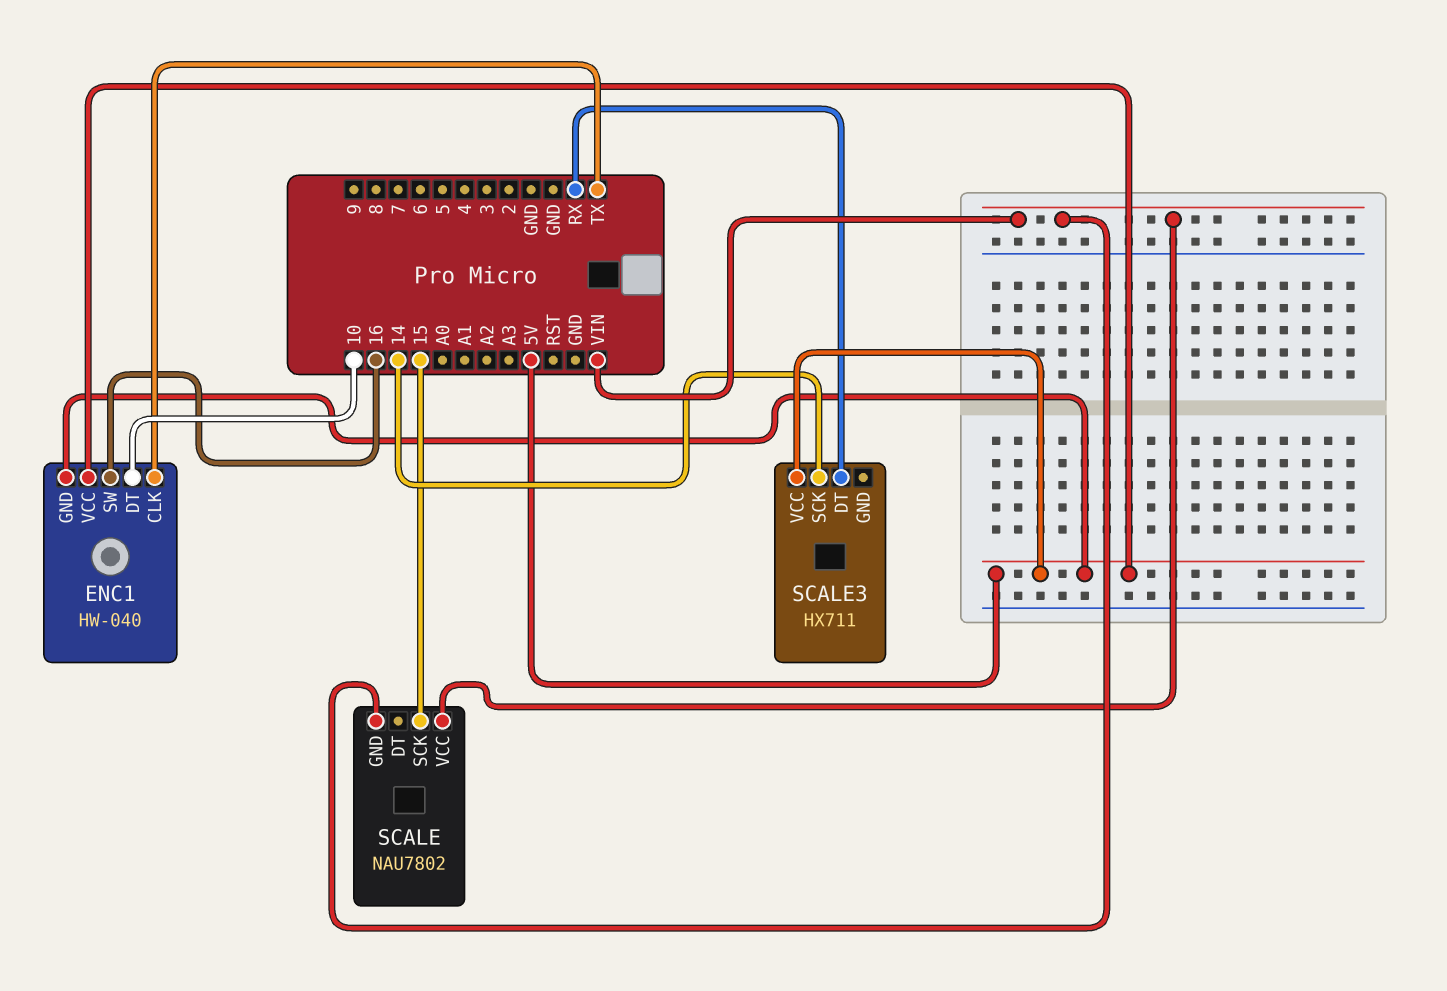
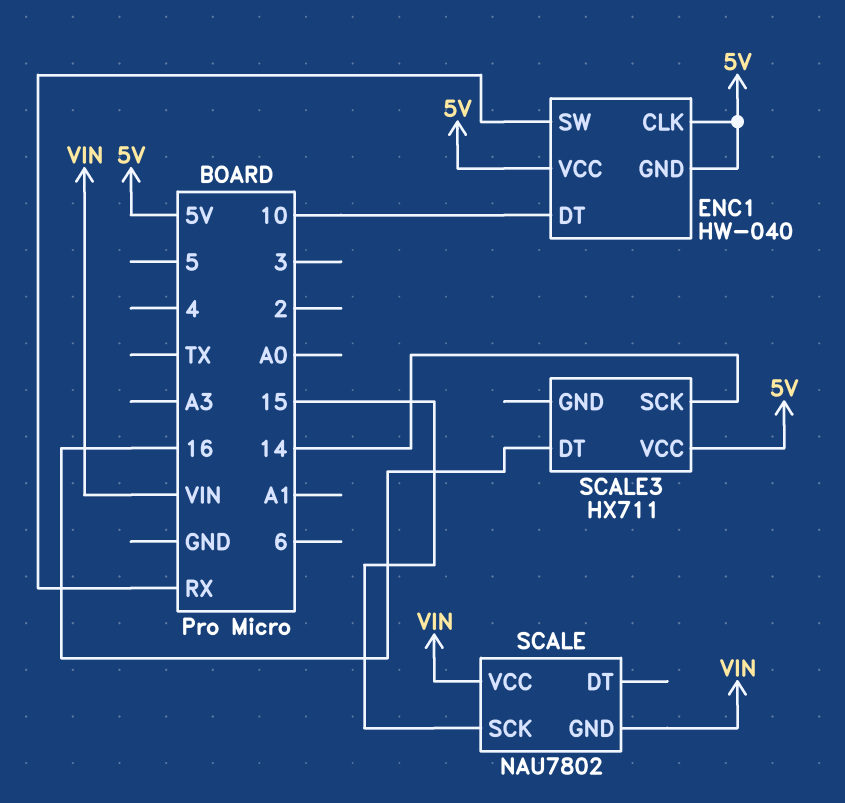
ENC1 pin CLK: TX -> 5V
ENC1 pin SW: 16 -> RX
SCALE3 pin DT: RX -> 16

